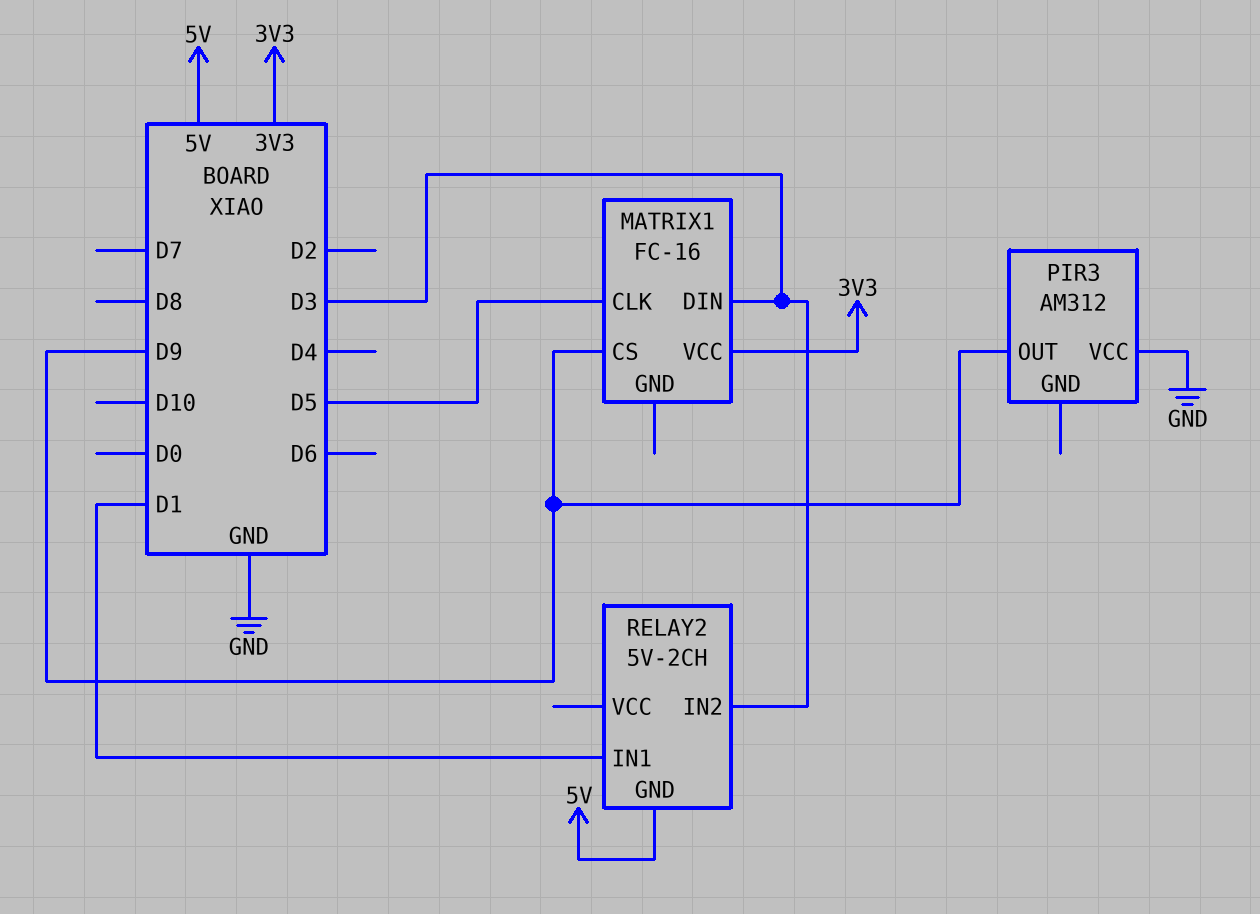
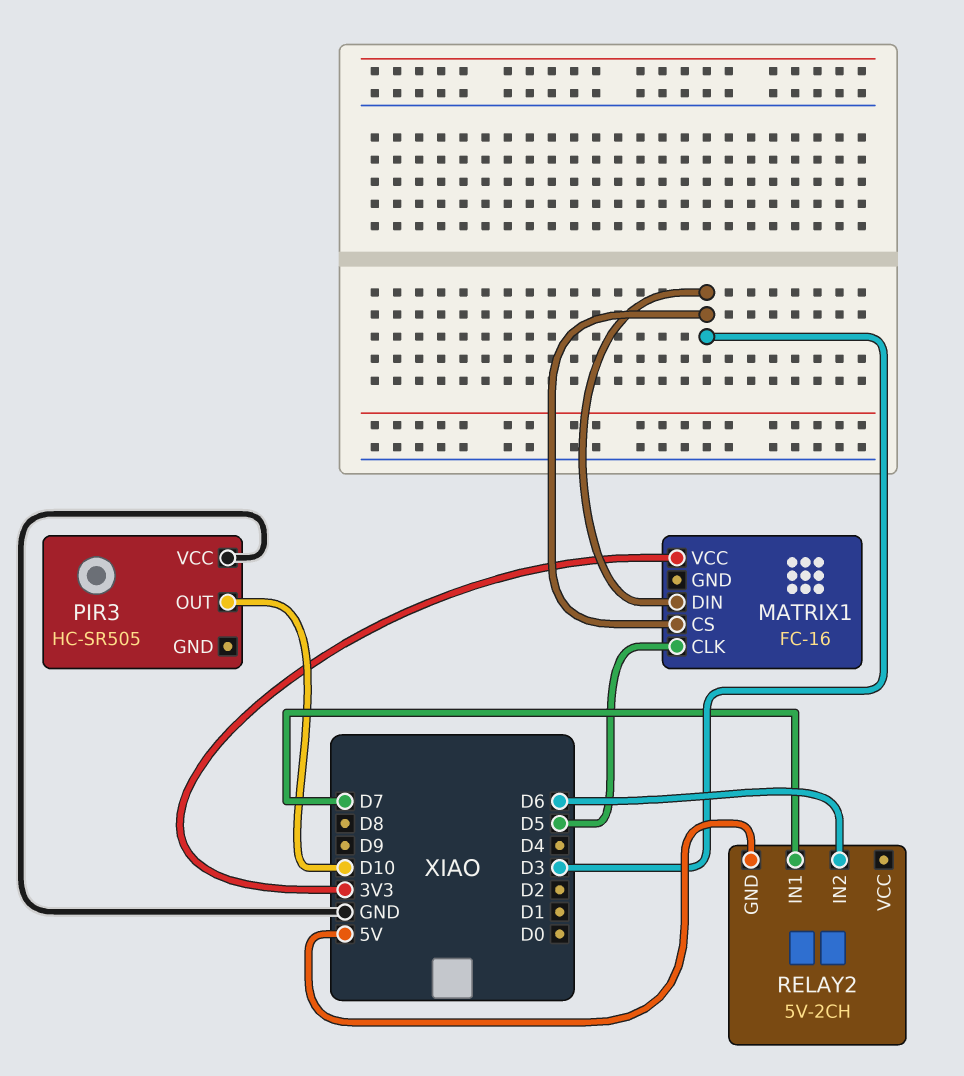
MATRIX1 pin CS: D9 -> D3
PIR3: AM312 -> HC-SR505
PIR3 pin OUT: D9 -> D10
RELAY2 pin IN1: D1 -> D7
RELAY2 pin IN2: D3 -> D6

